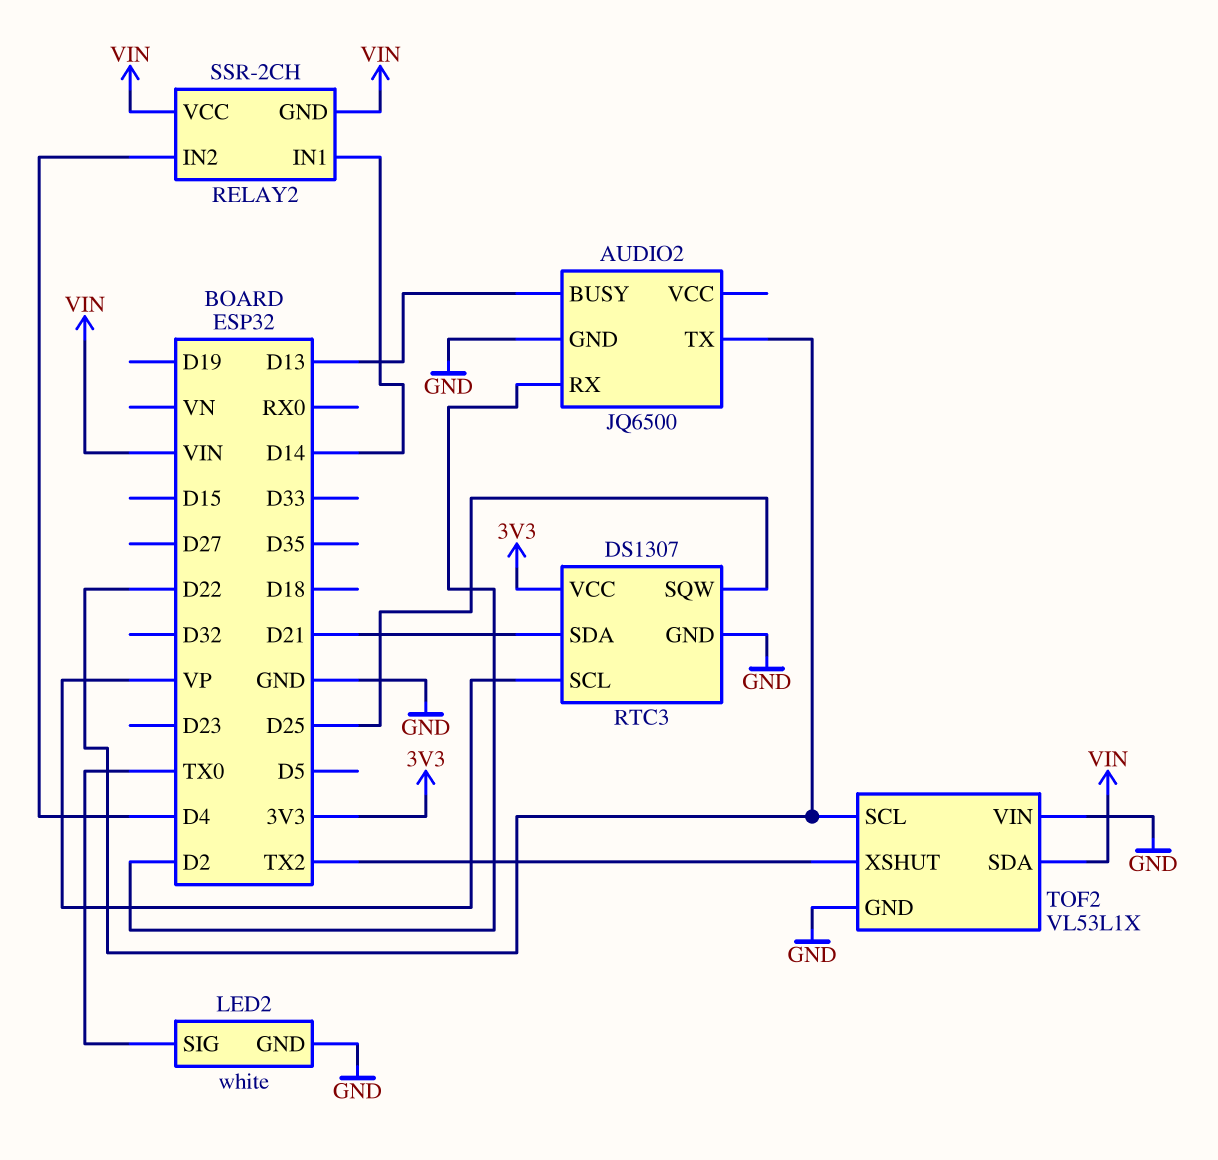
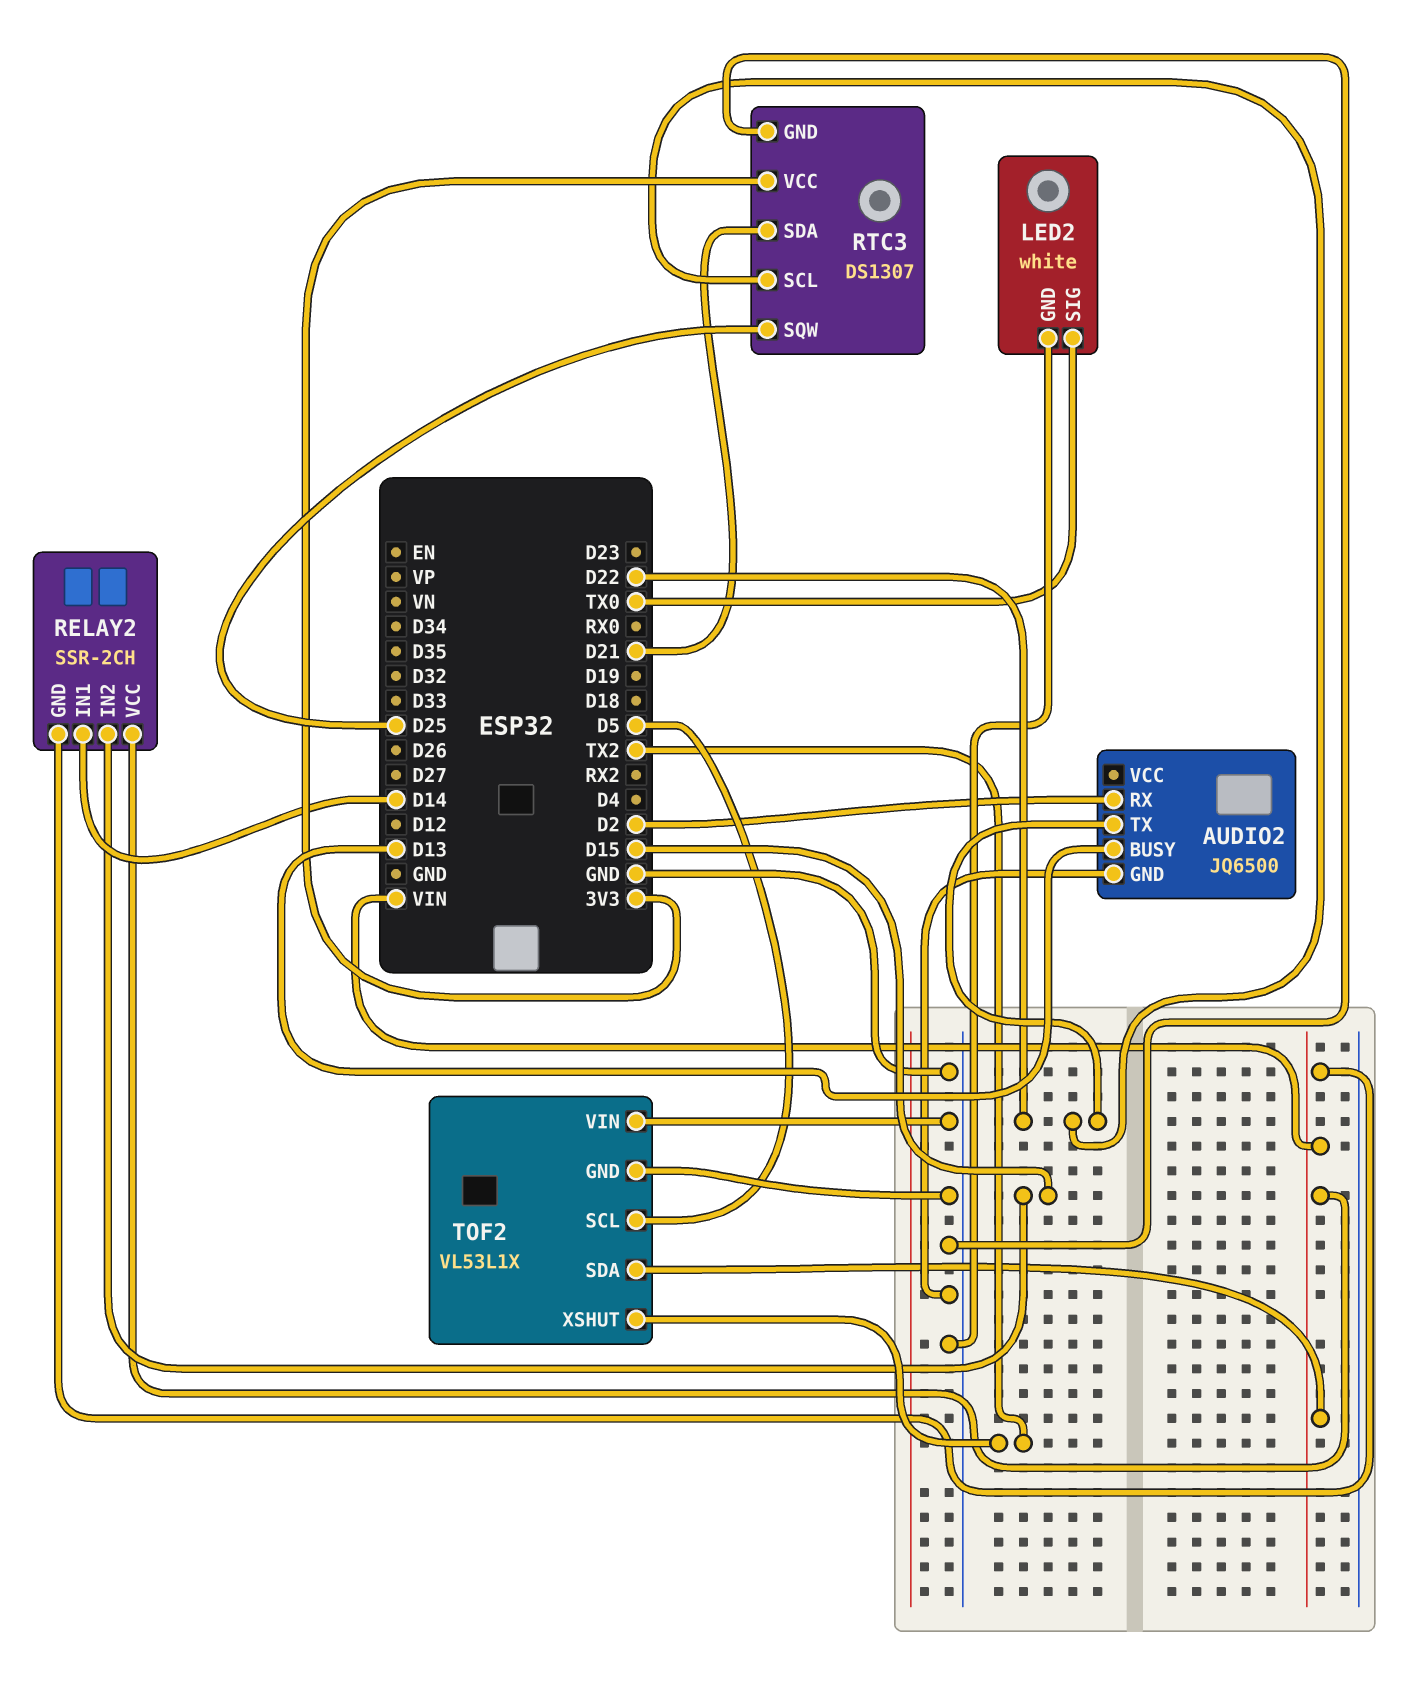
RELAY2 pin IN2: D4 -> D15
RTC3 pin SCL: VP -> D22
TOF2 pin SCL: D22 -> D5

